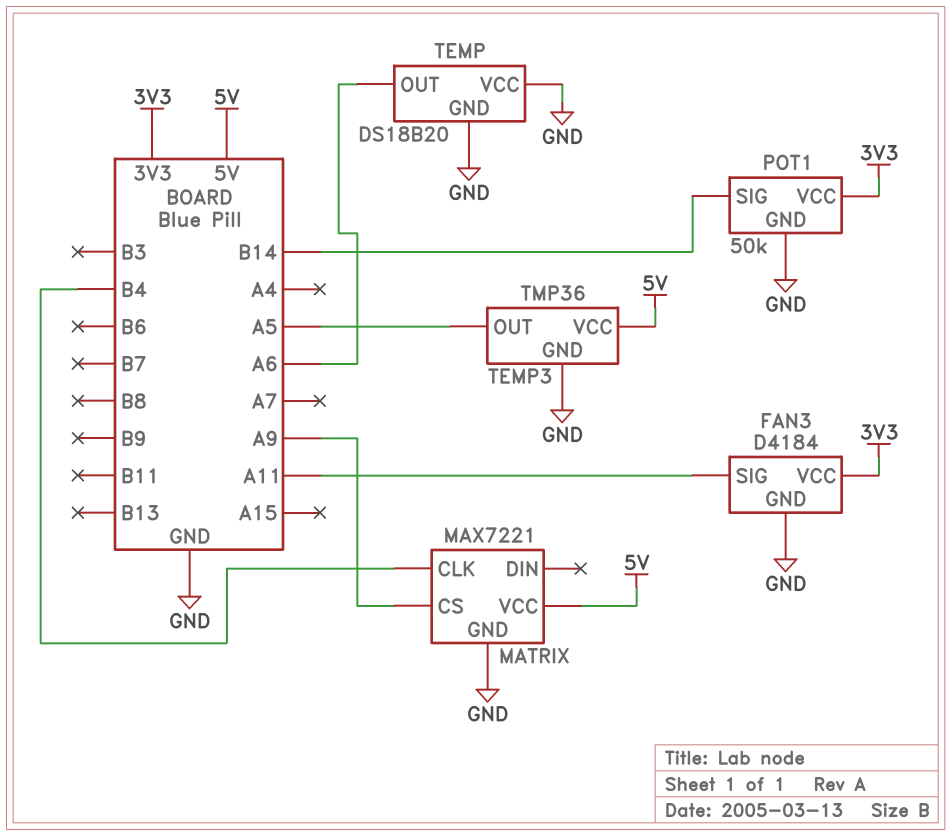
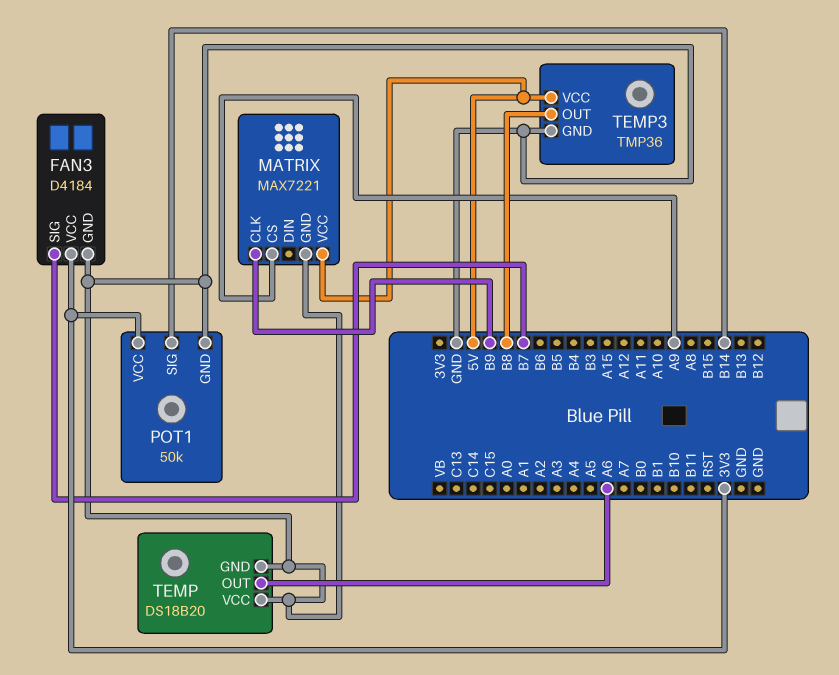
FAN3 pin SIG: A11 -> B7
MATRIX pin CLK: B4 -> B9
TEMP3 pin OUT: A5 -> B8

